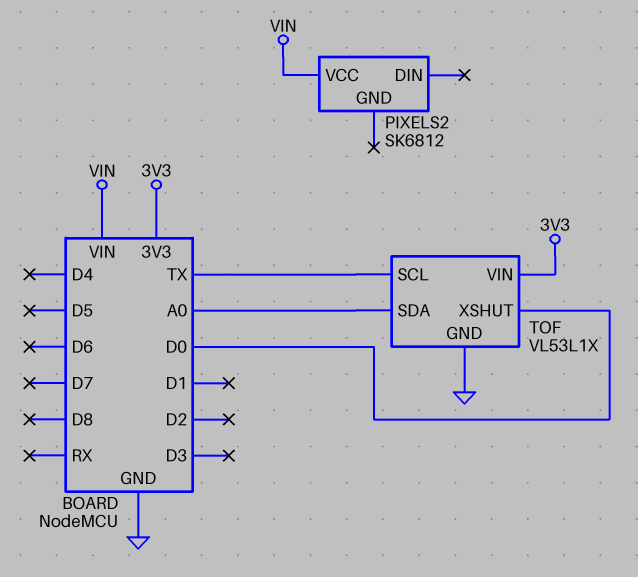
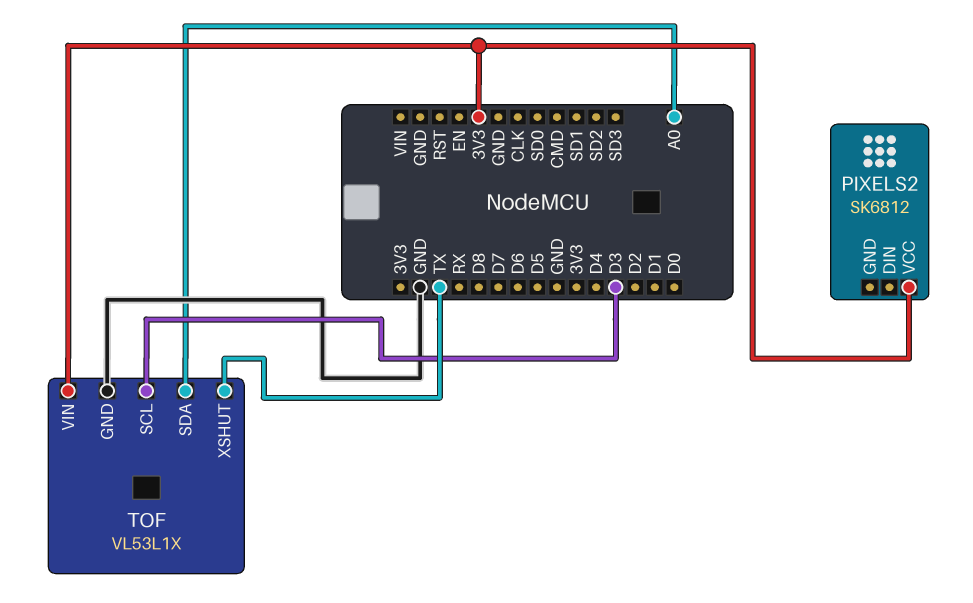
PIXELS2 pin VCC: VIN -> 3V3
TOF pin SCL: TX -> D3
TOF pin XSHUT: D0 -> TX

